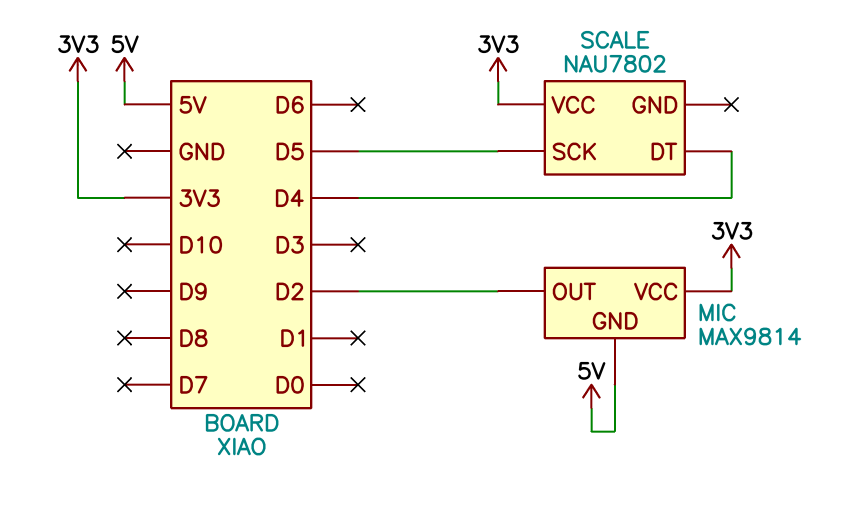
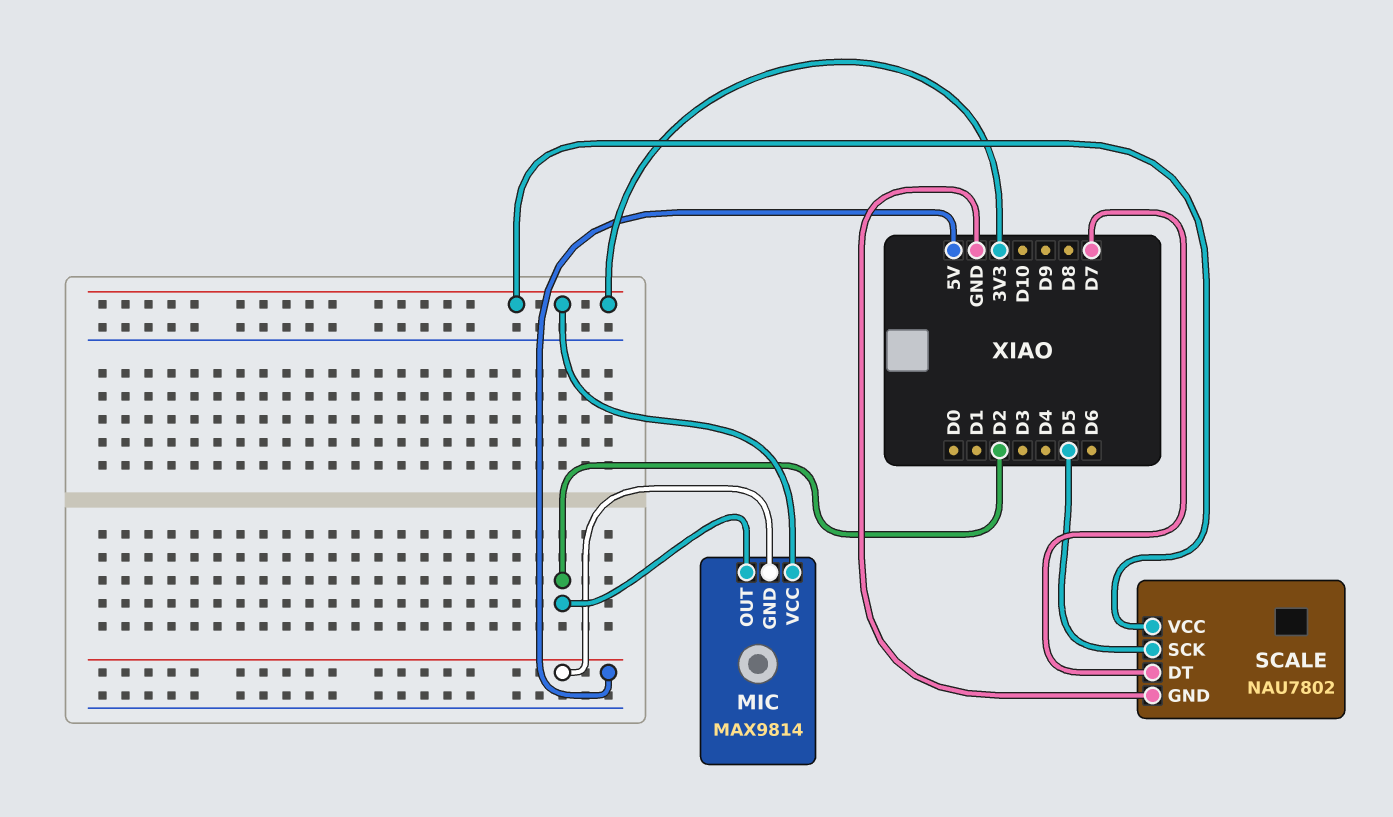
SCALE pin DT: D4 -> D7
SCALE pin GND: none -> GND

